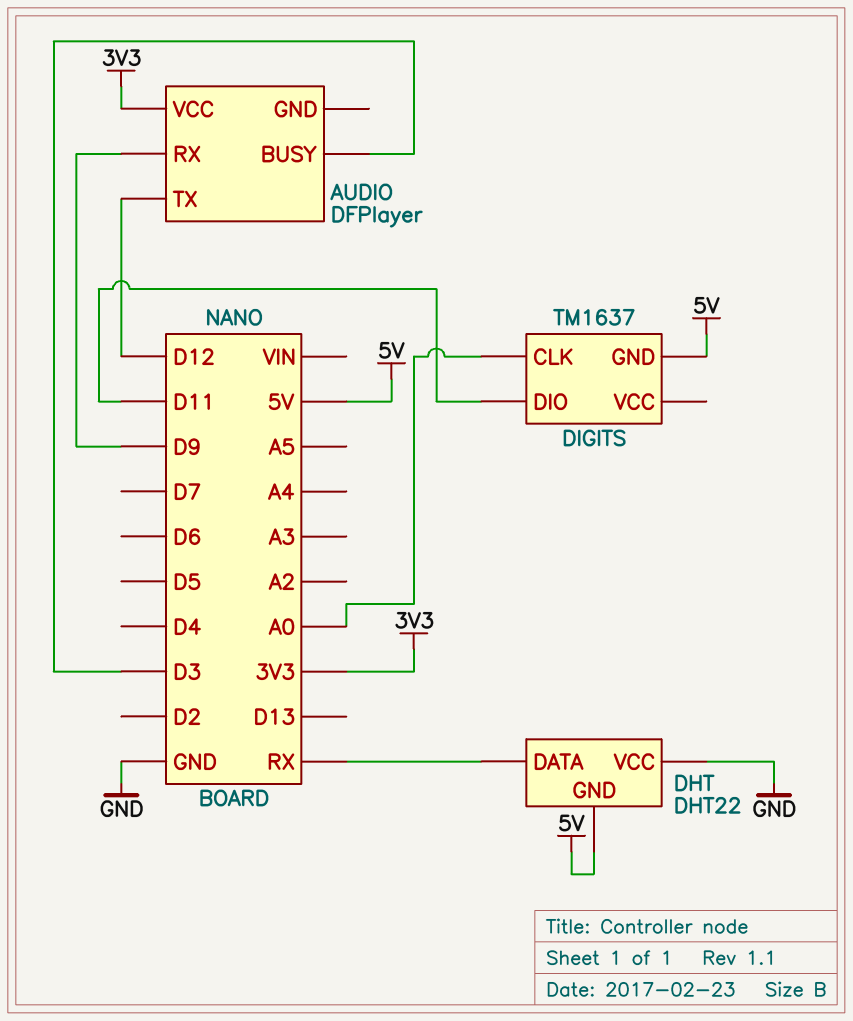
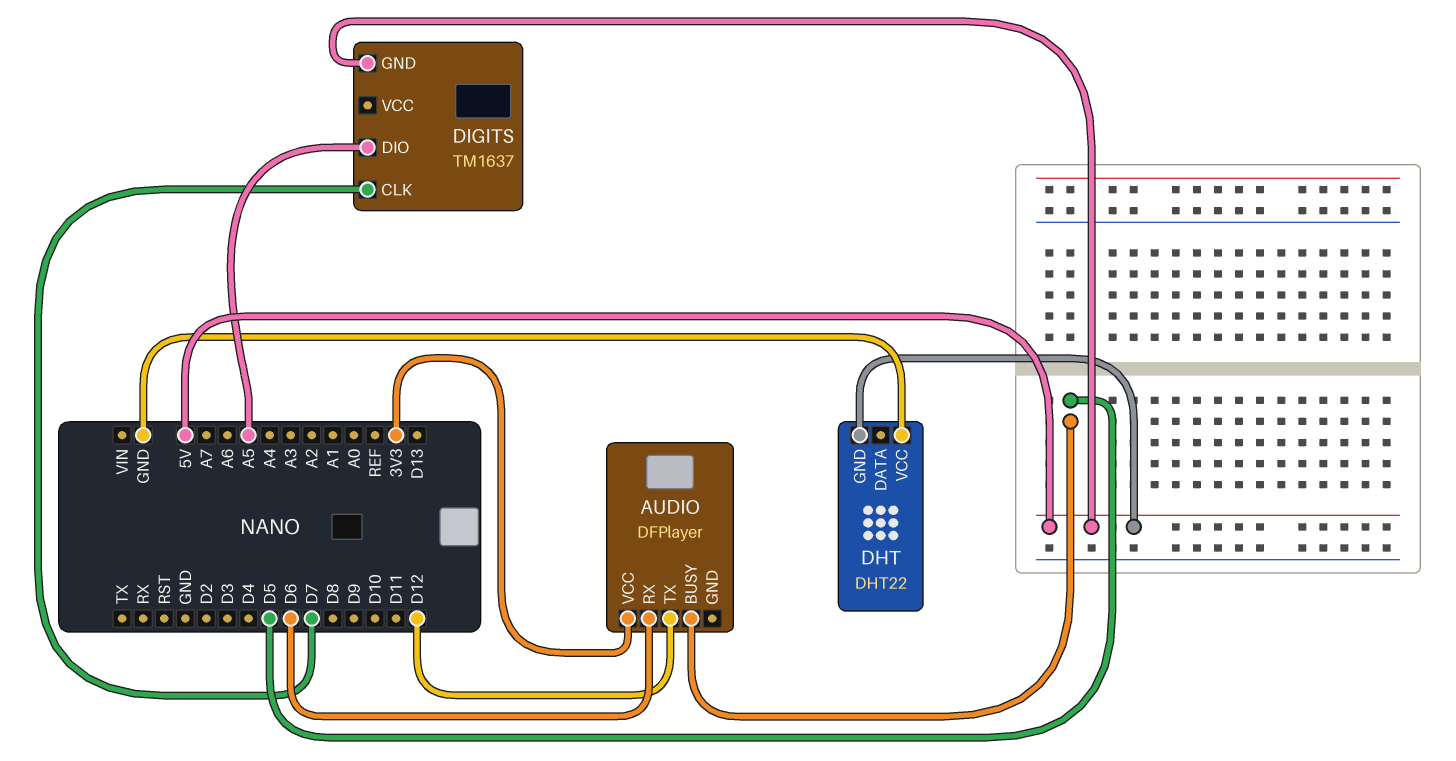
AUDIO pin BUSY: D3 -> D5
AUDIO pin RX: D9 -> D6
DHT pin DATA: RX -> none
DIGITS pin CLK: A0 -> D7
DIGITS pin DIO: D11 -> A5

